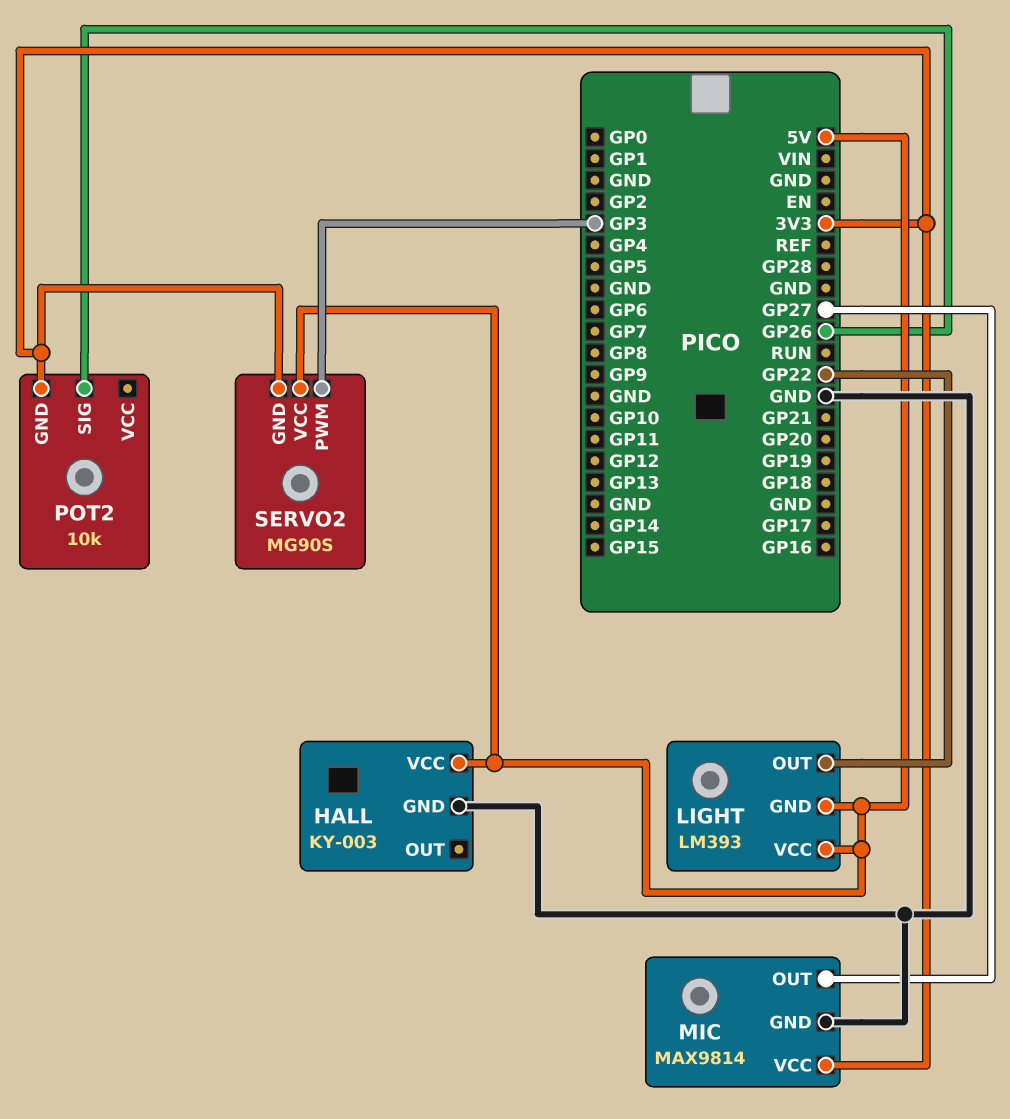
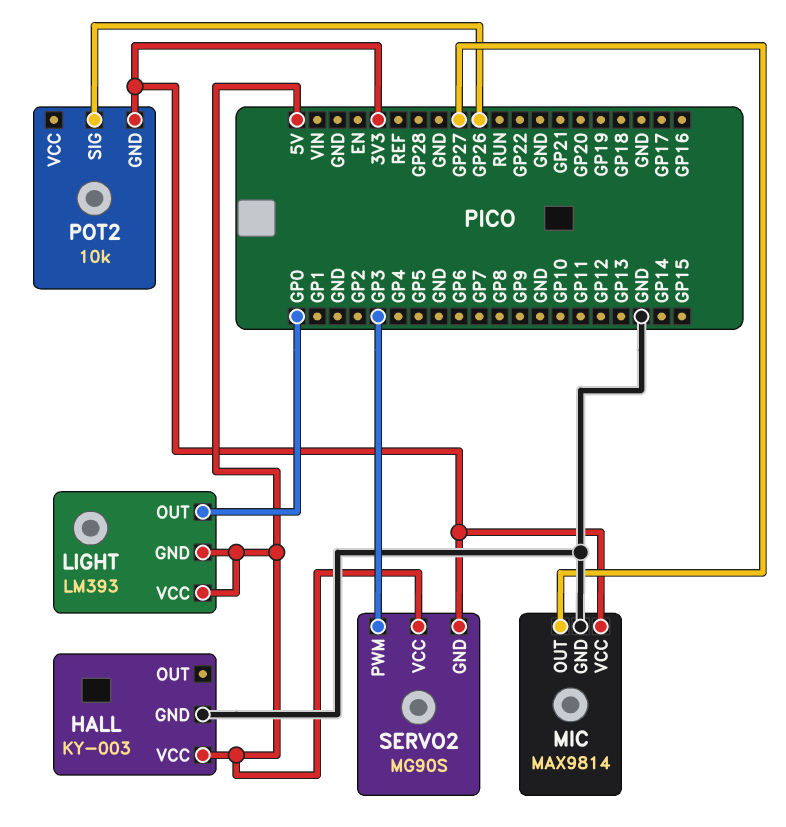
LIGHT pin OUT: GP22 -> GP0

